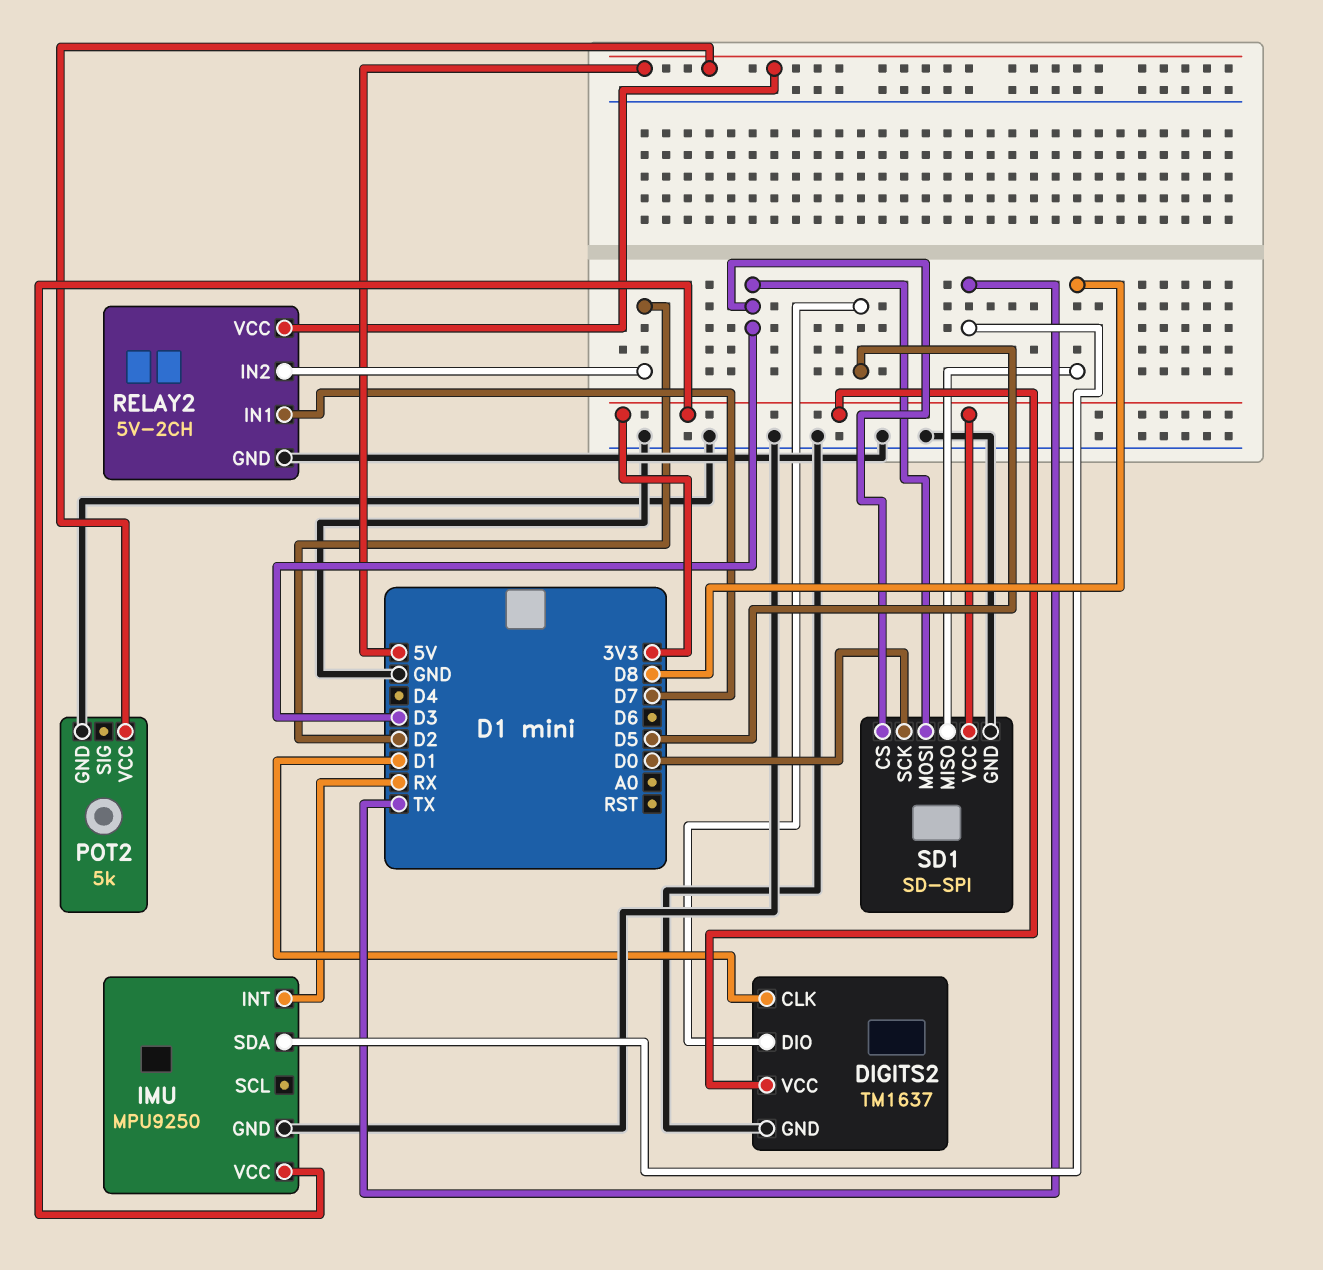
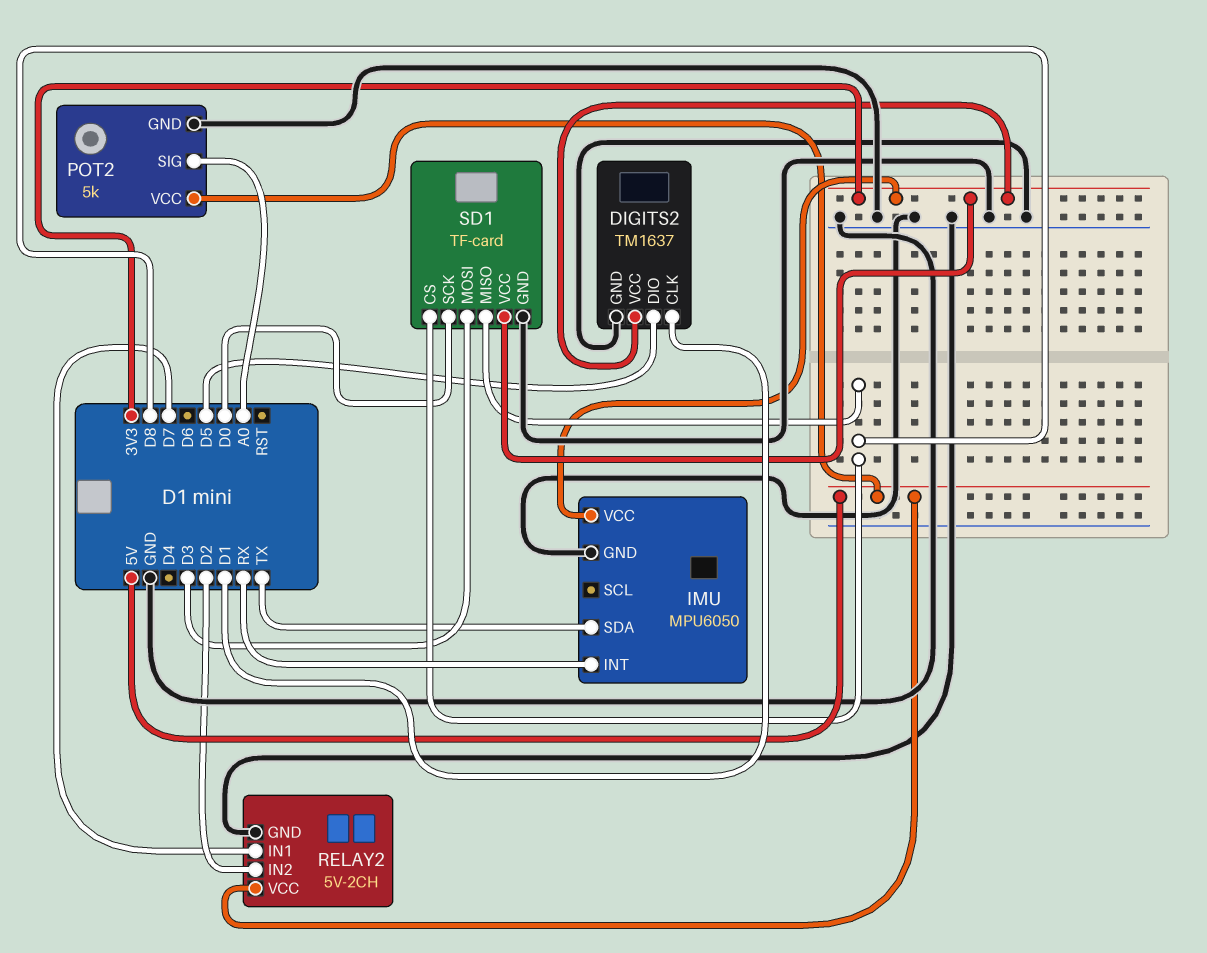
IMU: MPU9250 -> MPU6050
POT2 pin SIG: none -> A0
SD1: SD-SPI -> TF-card
SD1 pin CS: D3 -> D8

